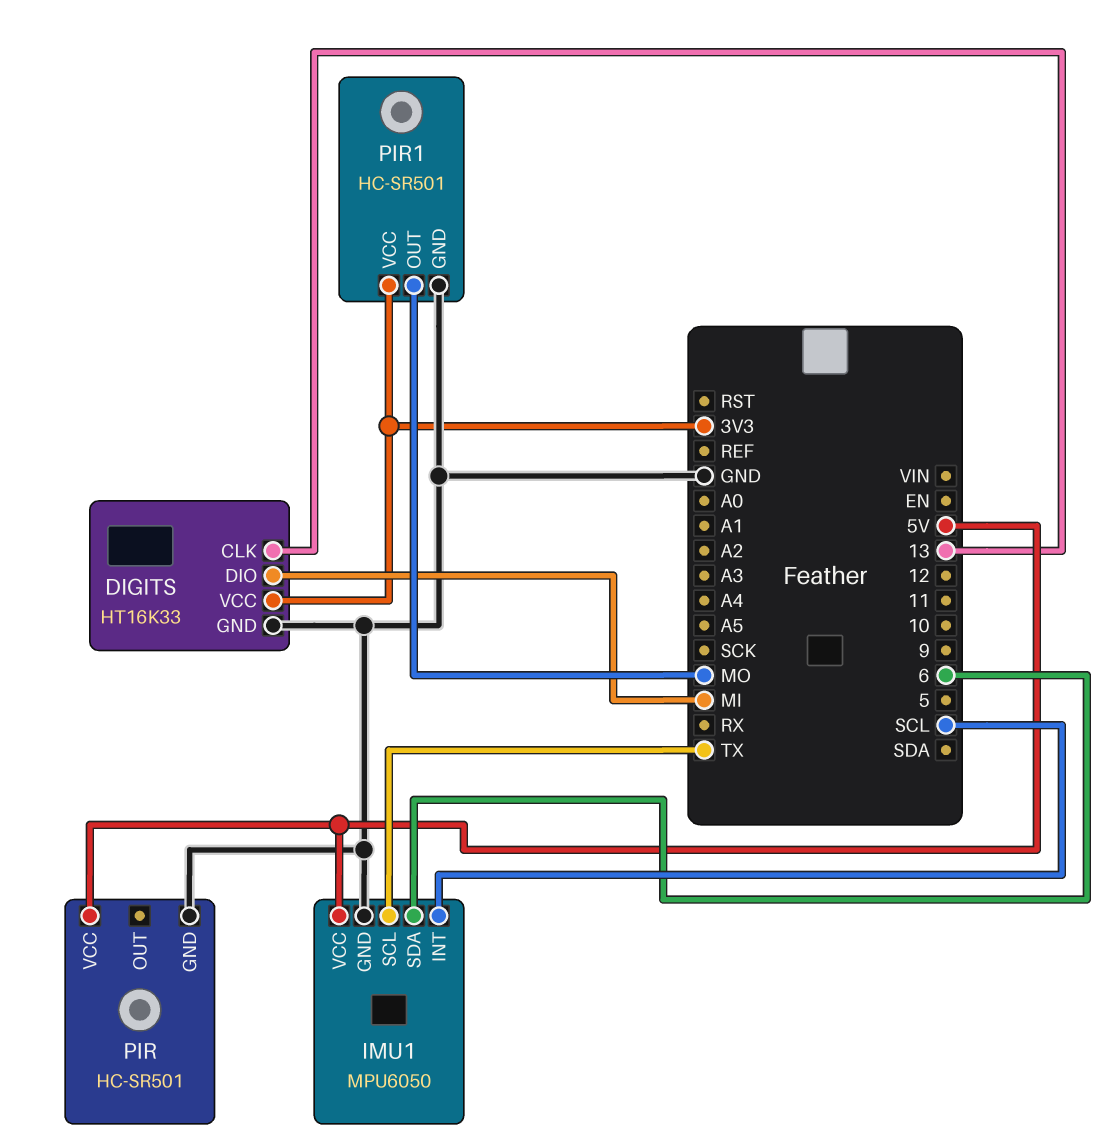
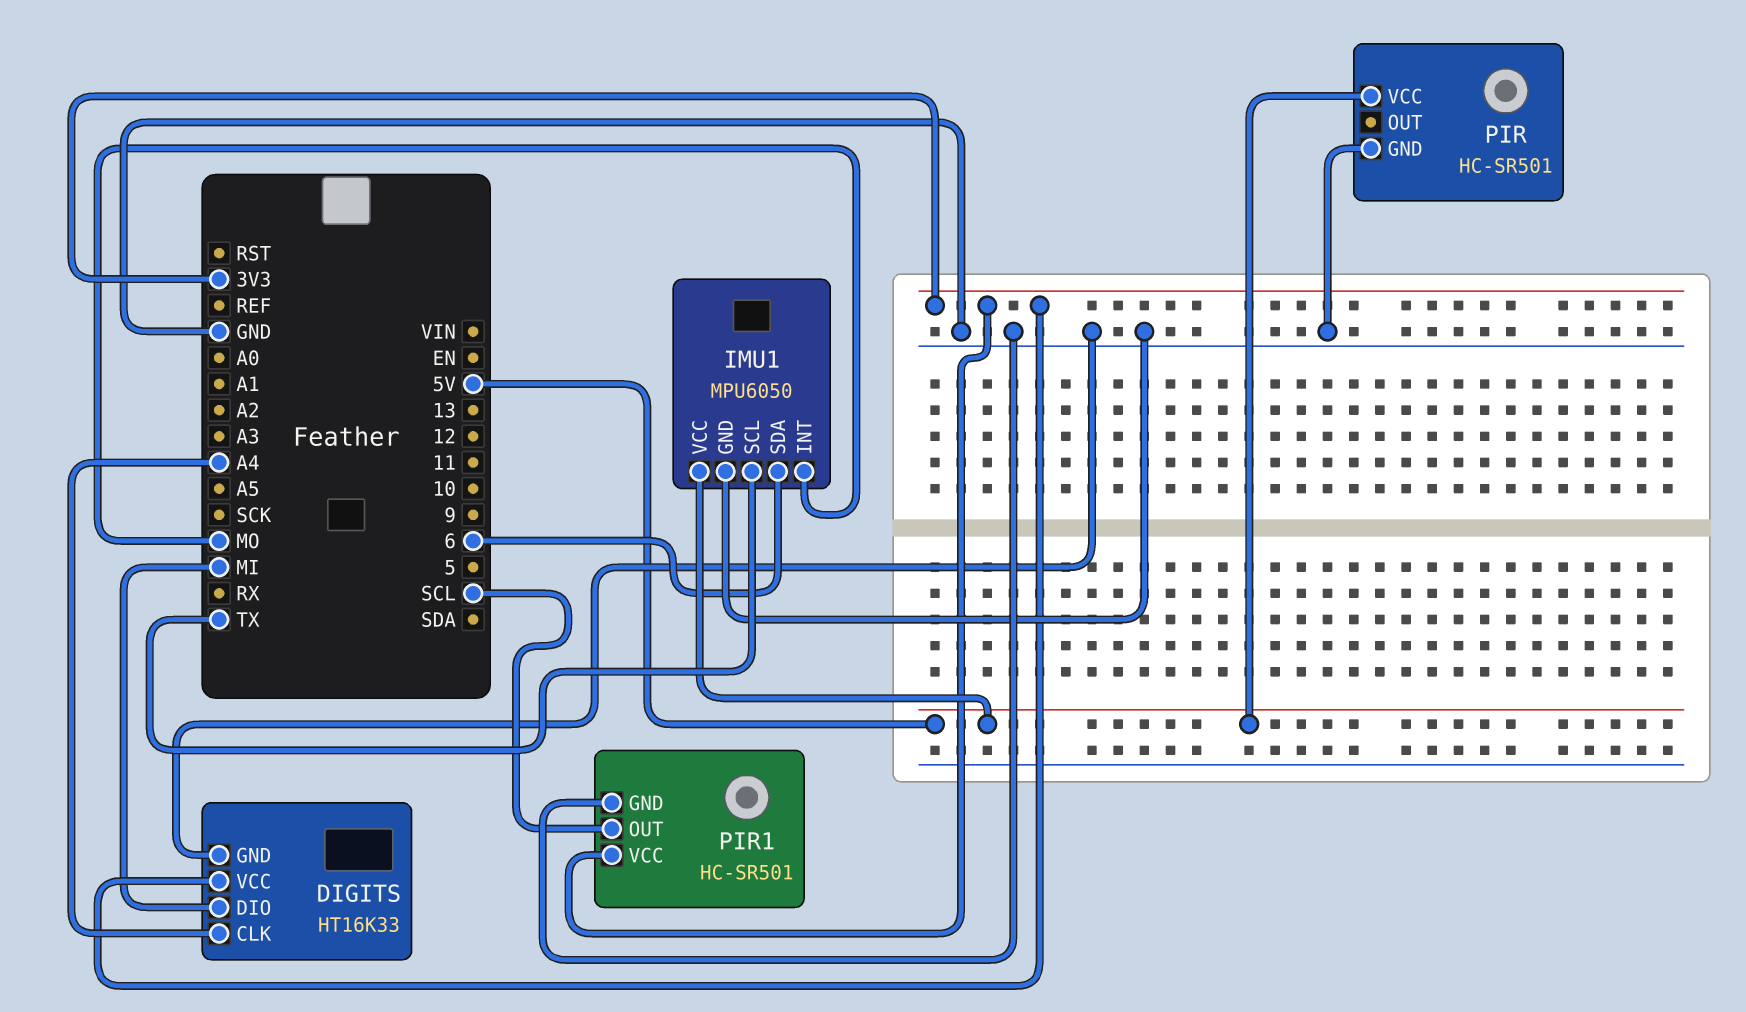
DIGITS pin CLK: 13 -> A4
IMU1 pin INT: SCL -> MO
PIR1 pin OUT: MO -> SCL

